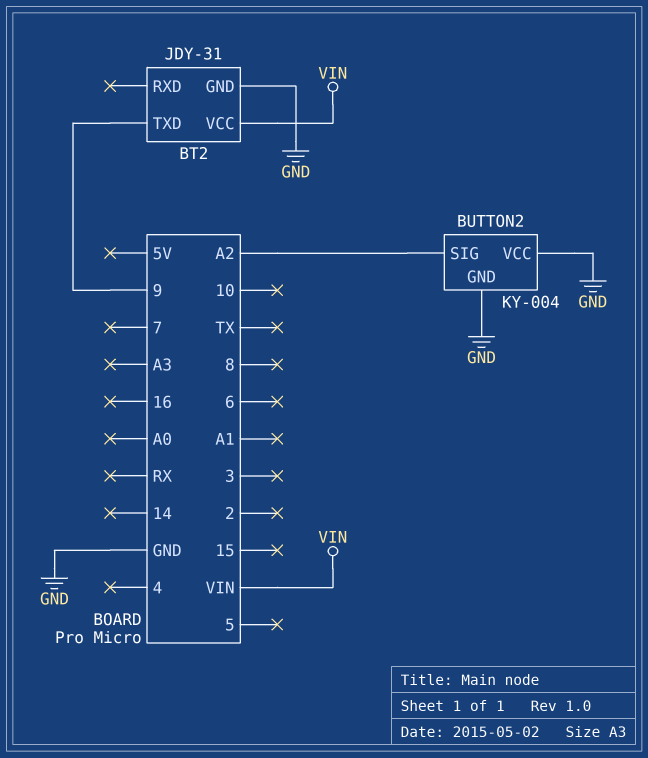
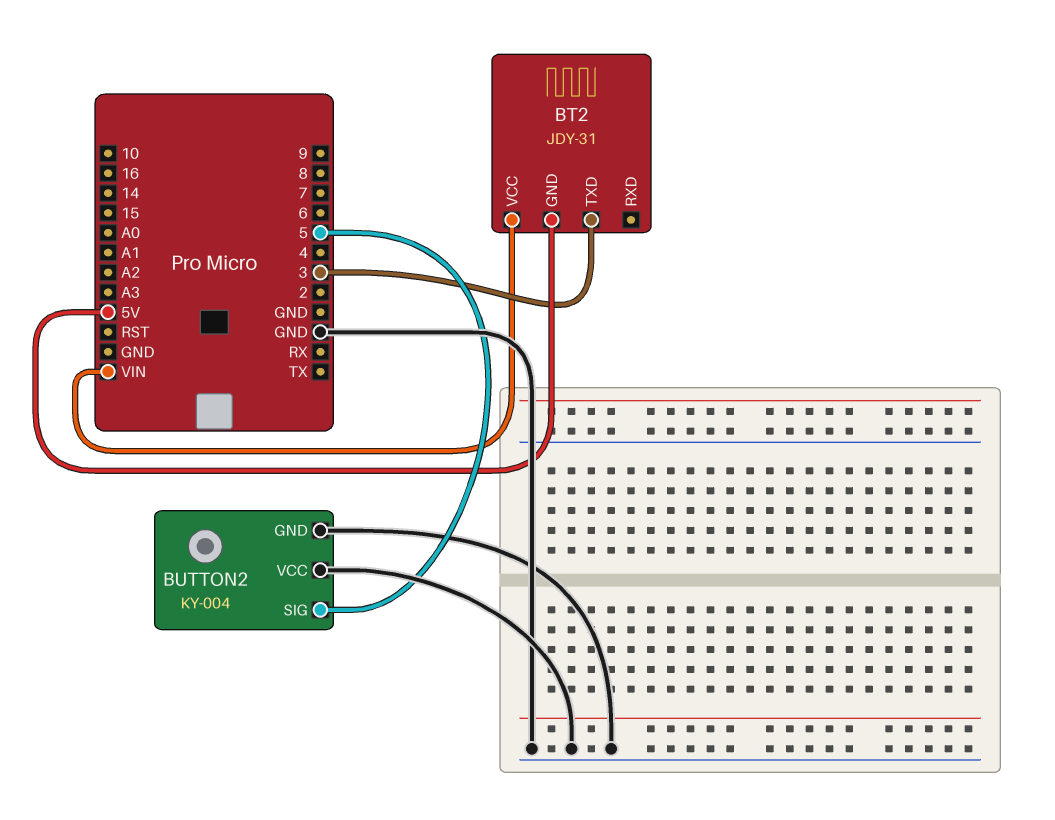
BT2 pin GND: GND -> 5V
BT2 pin TXD: 9 -> 3
BUTTON2 pin SIG: A2 -> 5

